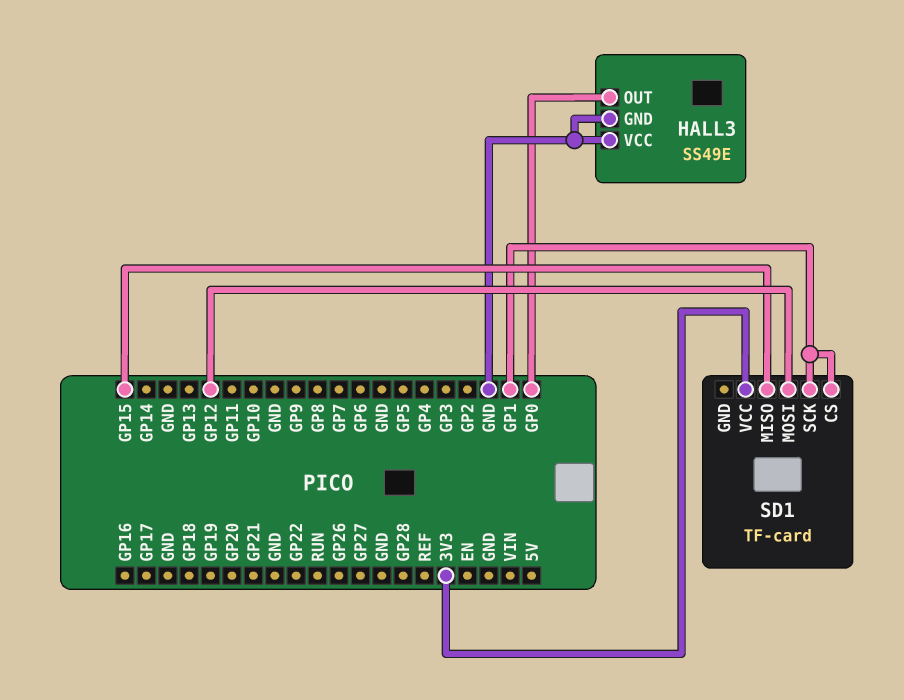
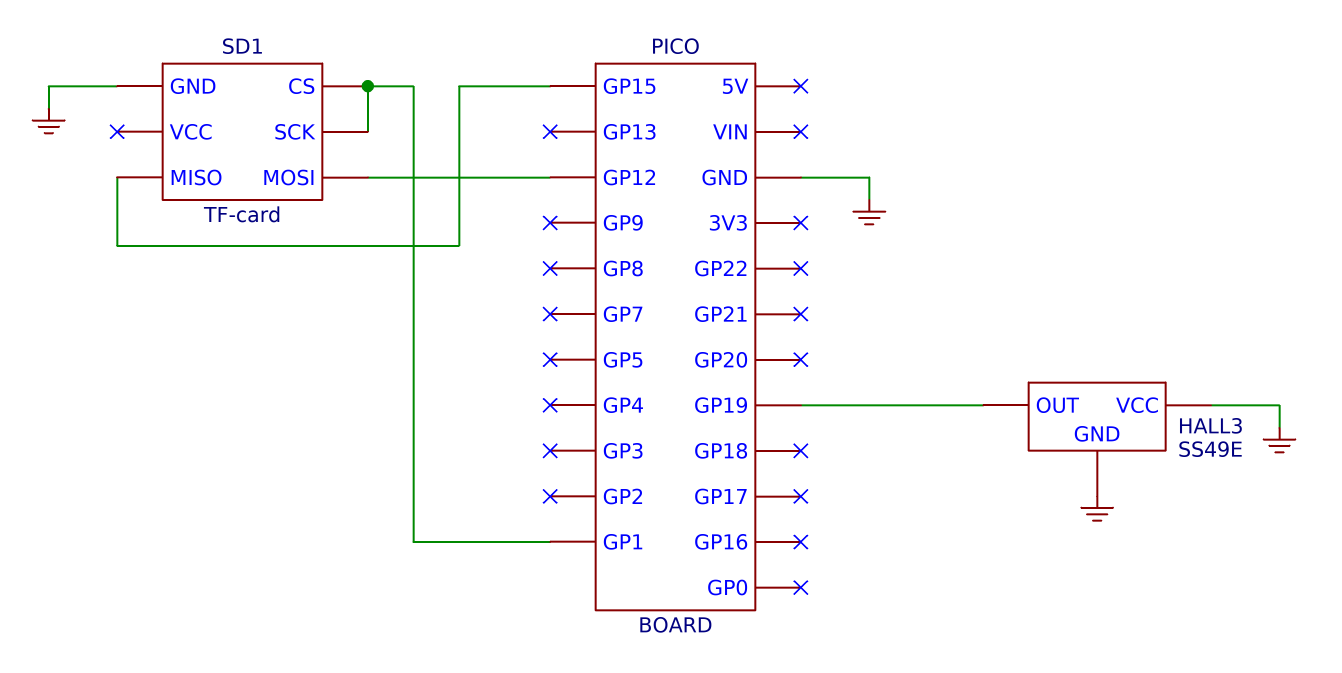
HALL3 pin OUT: GP0 -> GP19
SD1 pin GND: none -> GND
SD1 pin VCC: 3V3 -> none

